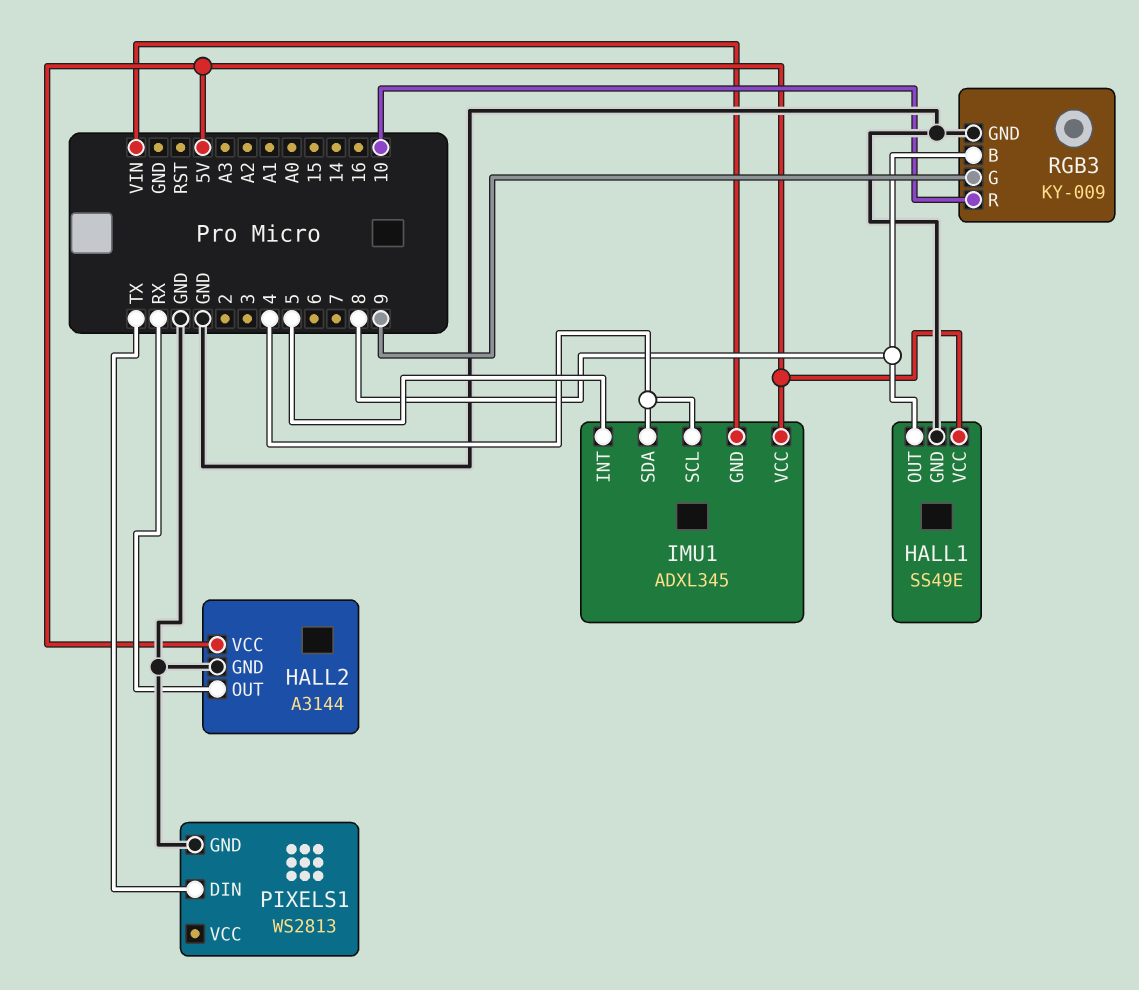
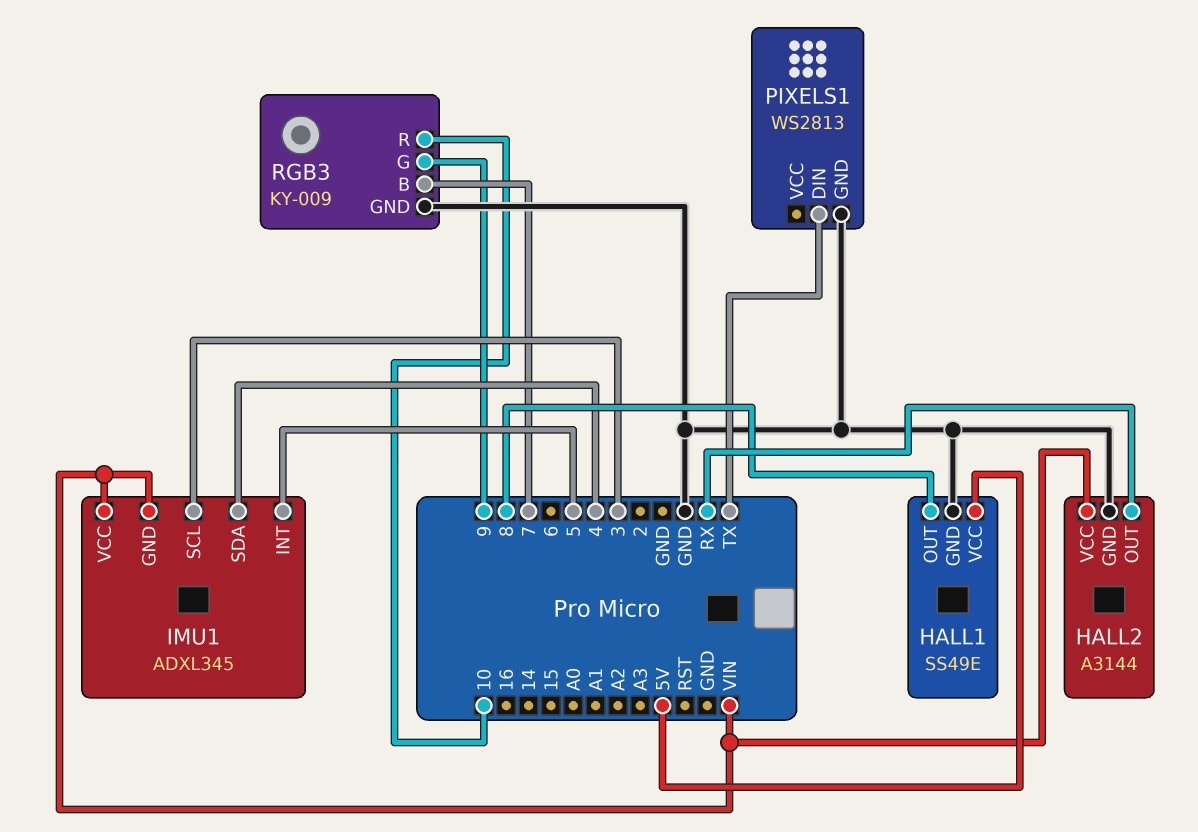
HALL2 pin VCC: 5V -> VIN
IMU1 pin SCL: 4 -> 3
IMU1 pin VCC: 5V -> VIN
RGB3 pin B: 8 -> 7

